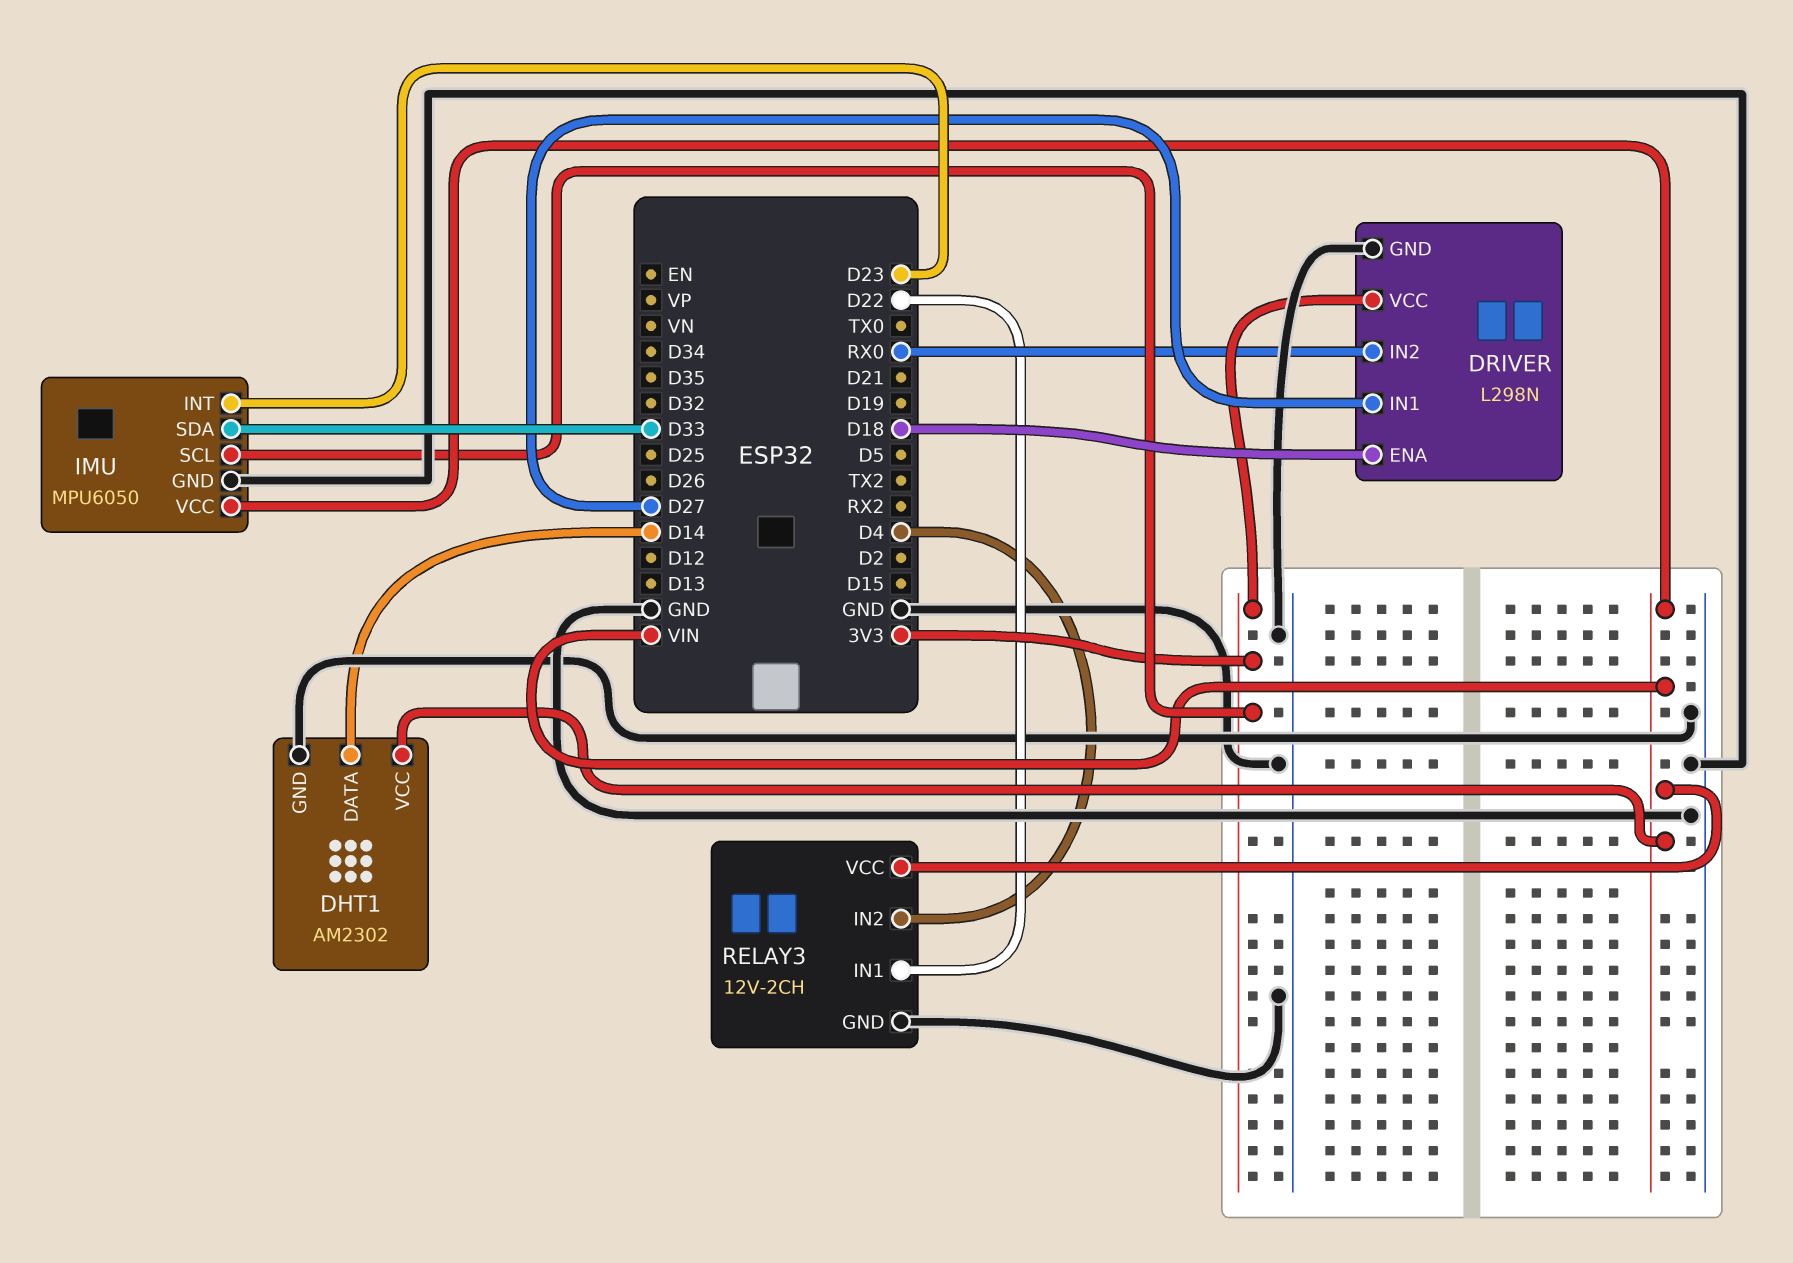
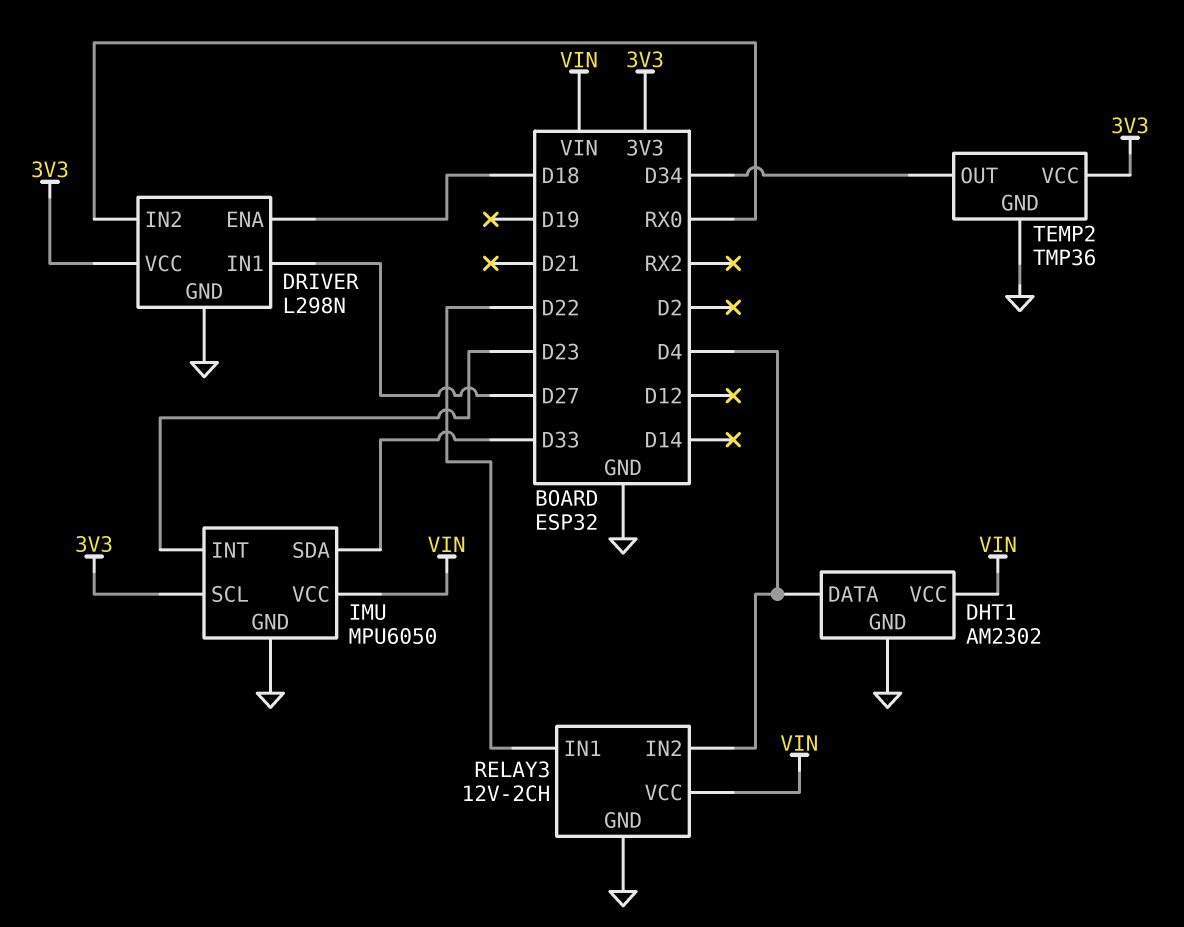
DHT1 pin DATA: D14 -> D4
TEMP2: none -> TMP36
TEMP2 pin GND: none -> GND
TEMP2 pin OUT: none -> D34
TEMP2 pin VCC: none -> 3V3

